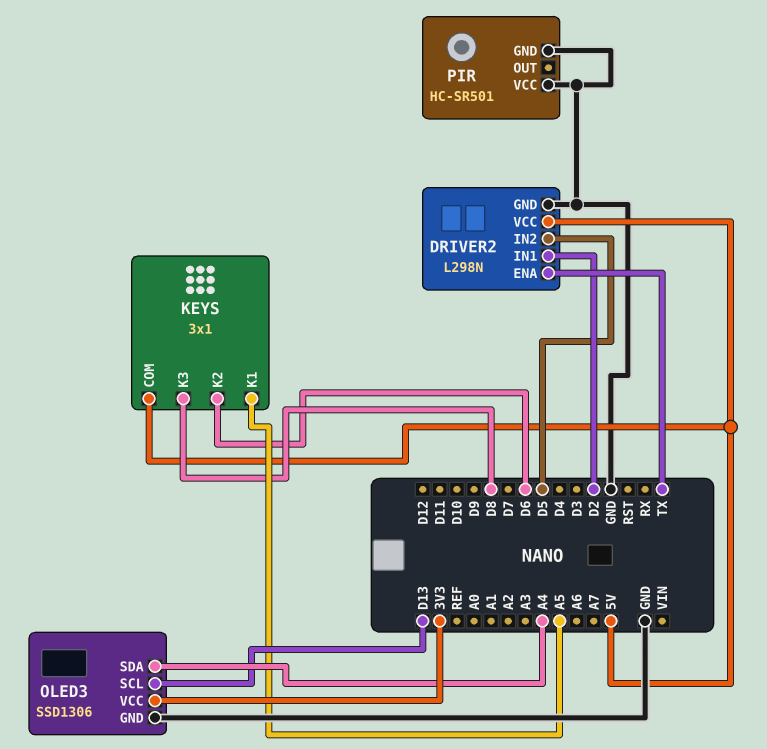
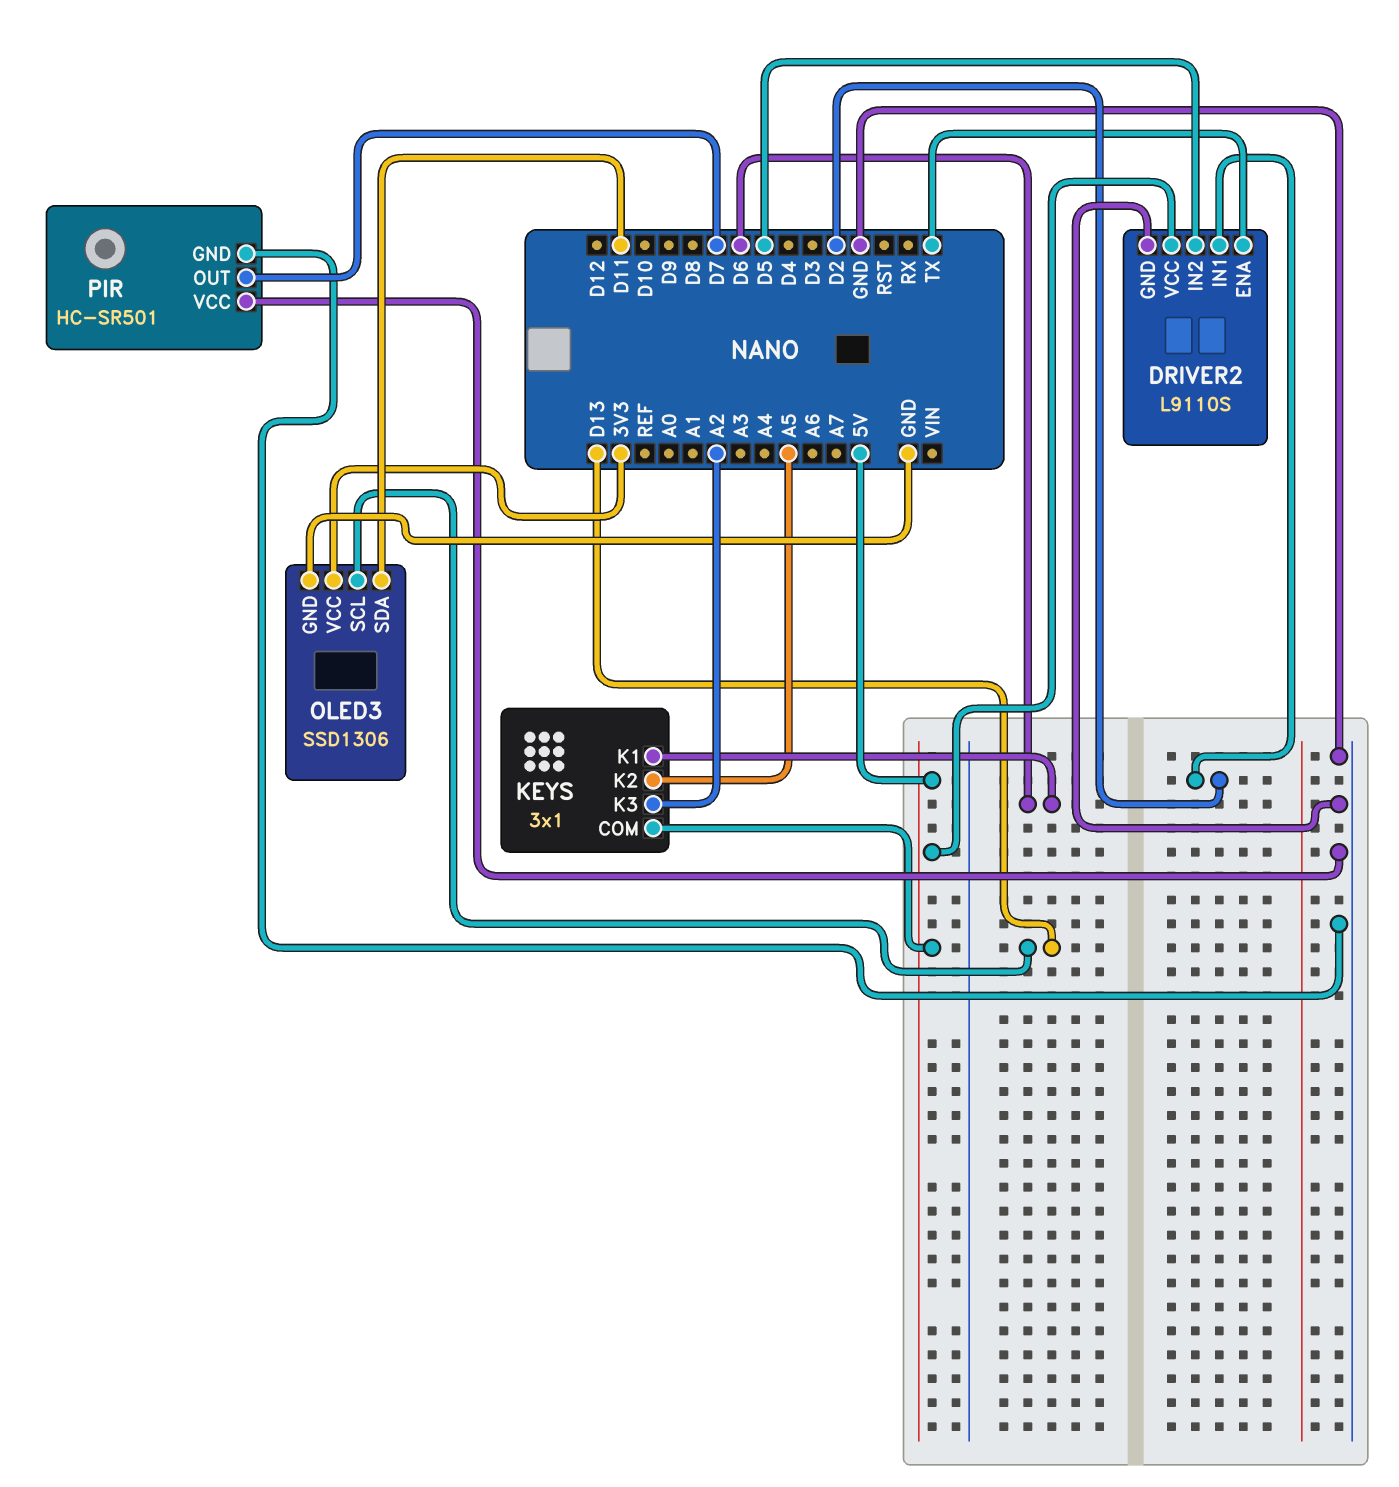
DRIVER2: L298N -> L9110S
KEYS pin K1: A5 -> D6
KEYS pin K2: D6 -> A5
KEYS pin K3: D8 -> A2
OLED3 pin SDA: A4 -> D11
PIR pin OUT: none -> D7

